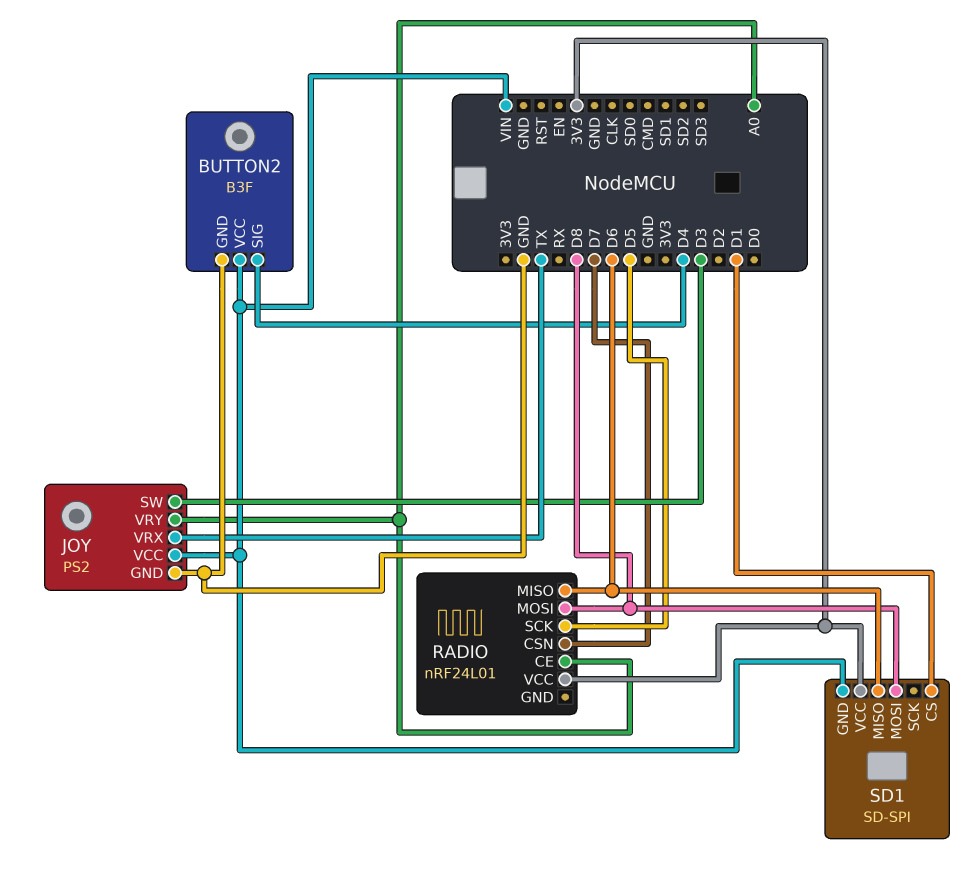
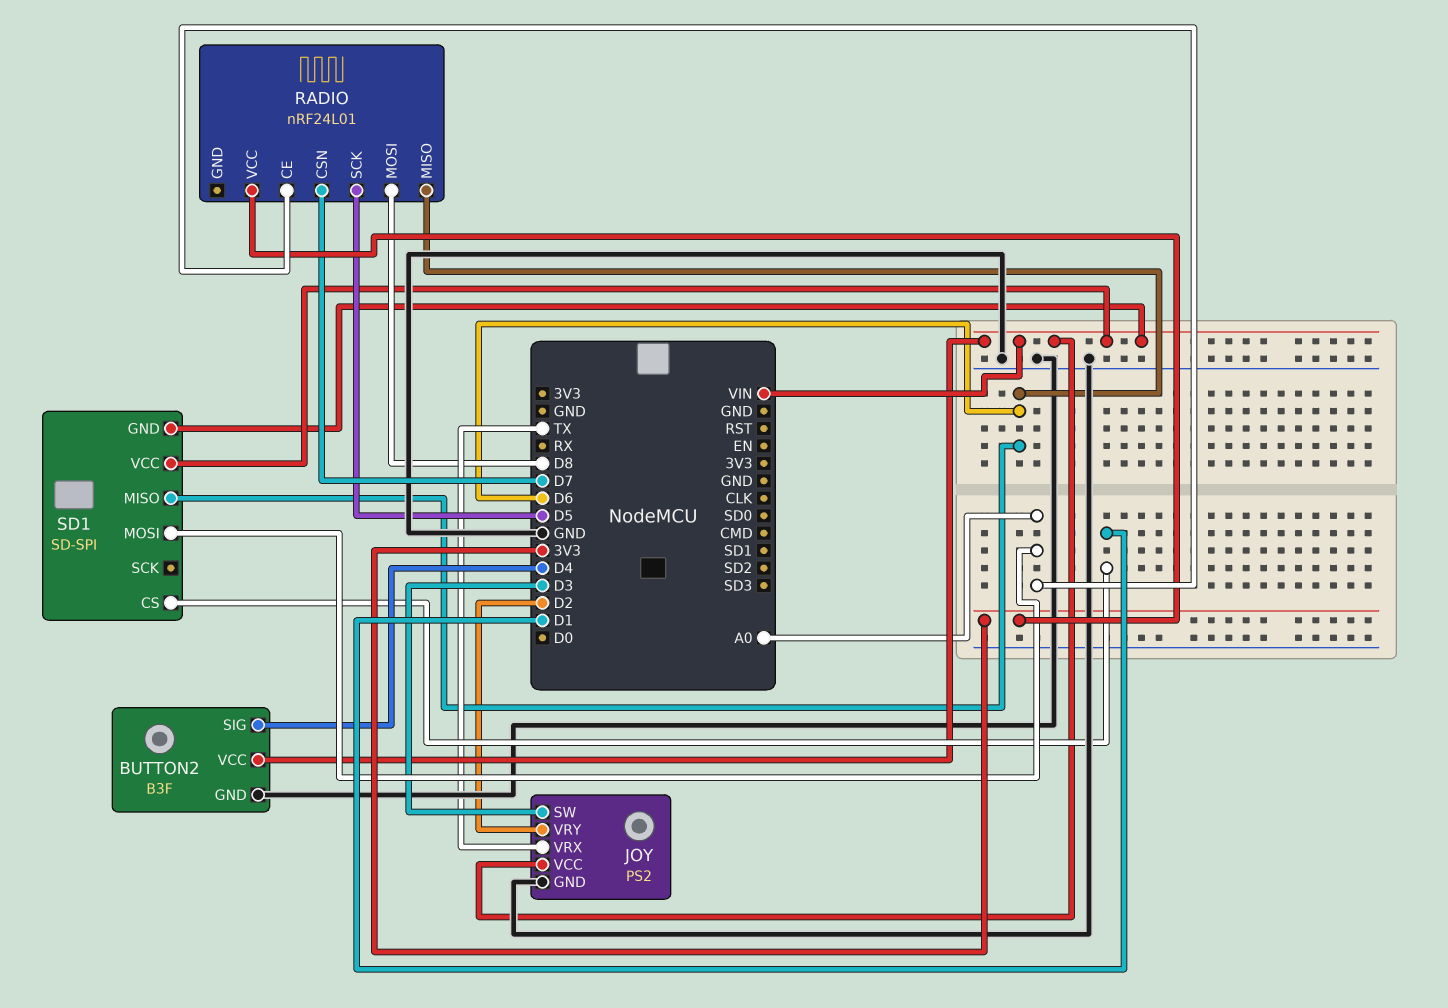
JOY pin VRY: A0 -> D2
SD1 pin MOSI: D8 -> A0
SD1 pin VCC: 3V3 -> VIN

